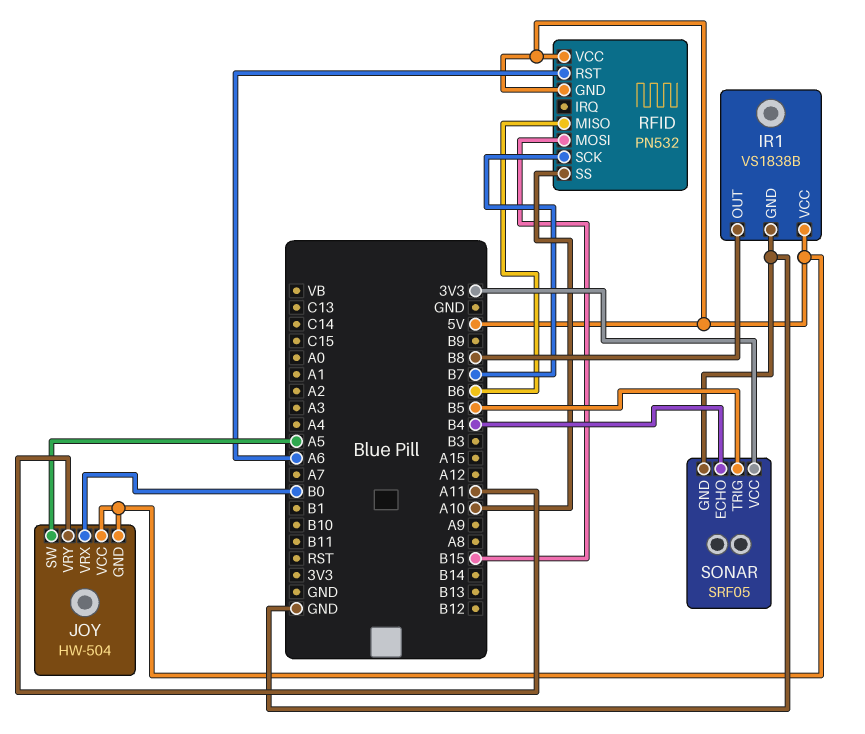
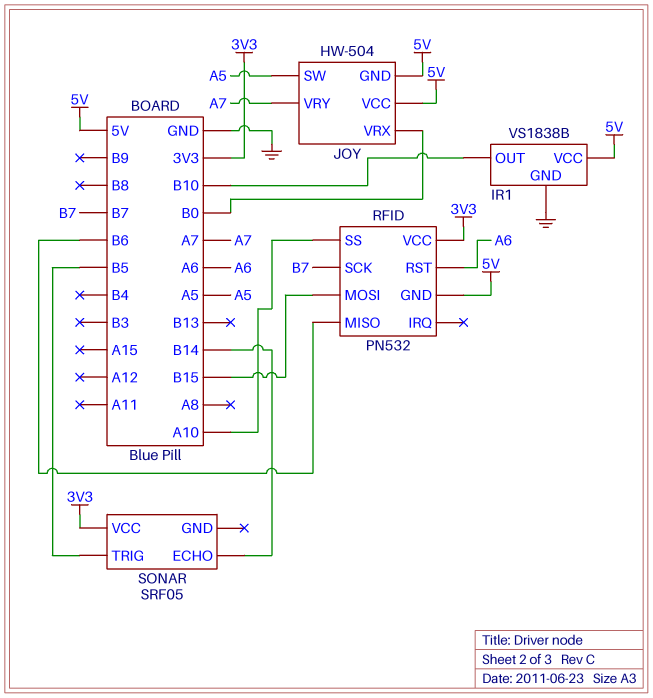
IR1 pin OUT: B8 -> B10
JOY pin VRY: A11 -> A7
RFID pin VCC: 5V -> 3V3
SONAR pin ECHO: B4 -> B14
SONAR pin GND: GND -> none

